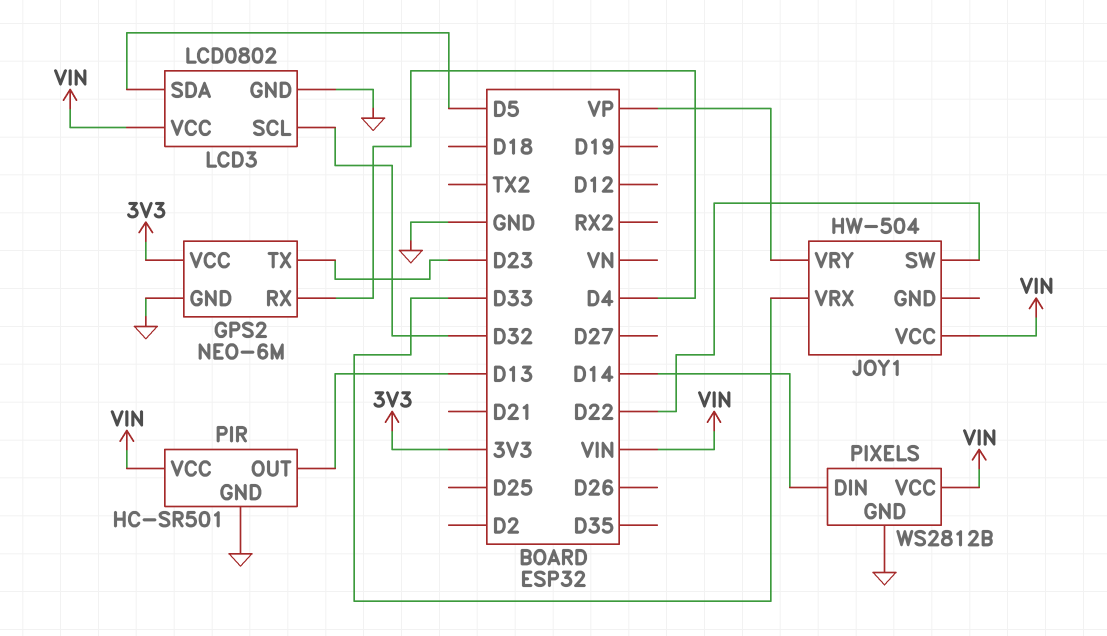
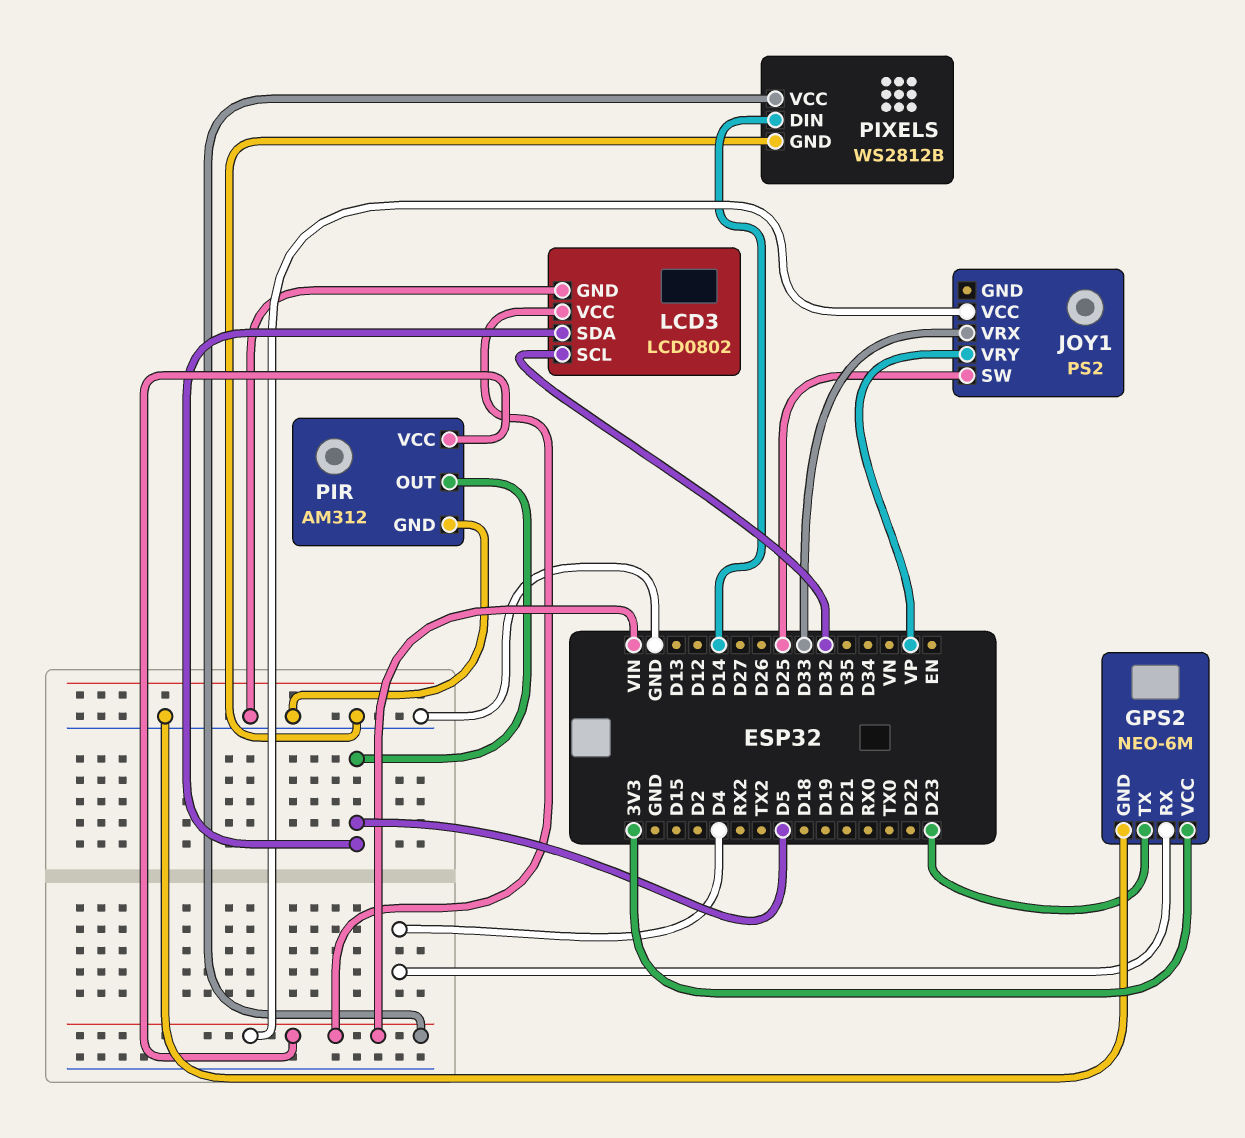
JOY1: HW-504 -> PS2
JOY1 pin SW: D22 -> D25
PIR: HC-SR501 -> AM312
PIR pin OUT: D13 -> D5

